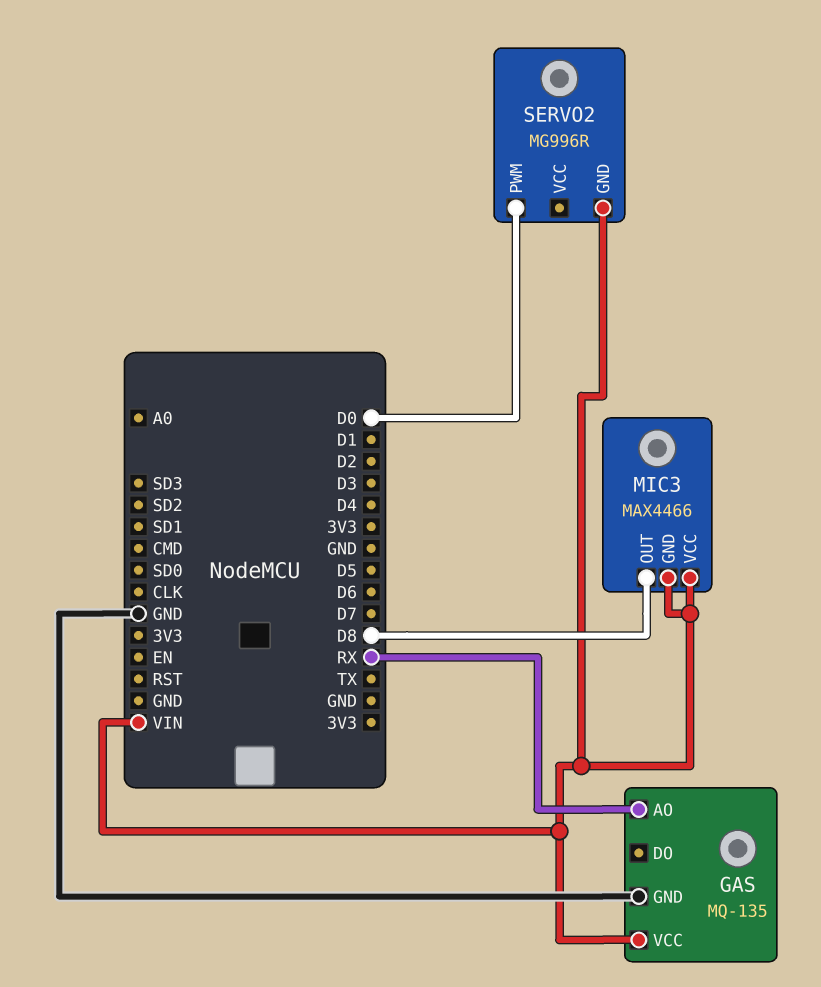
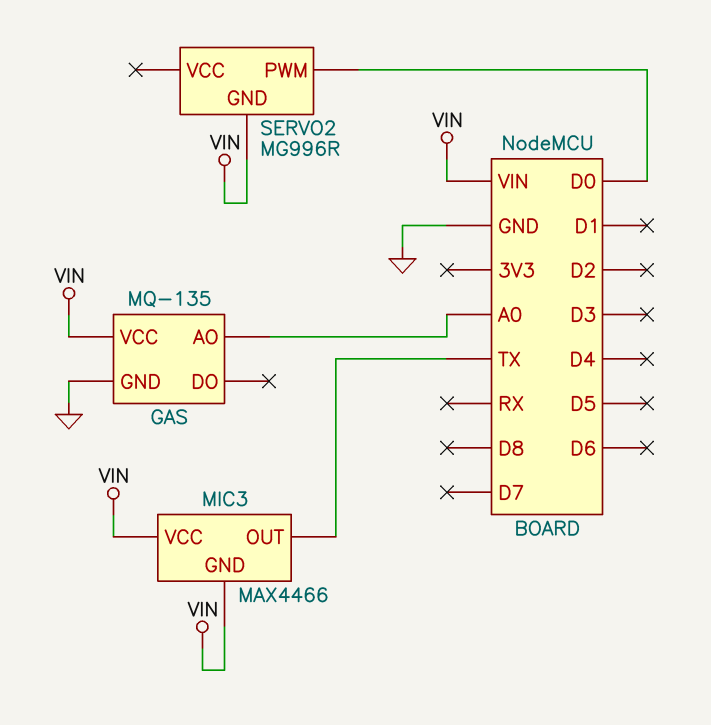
GAS pin AO: RX -> A0
MIC3 pin OUT: D8 -> TX

